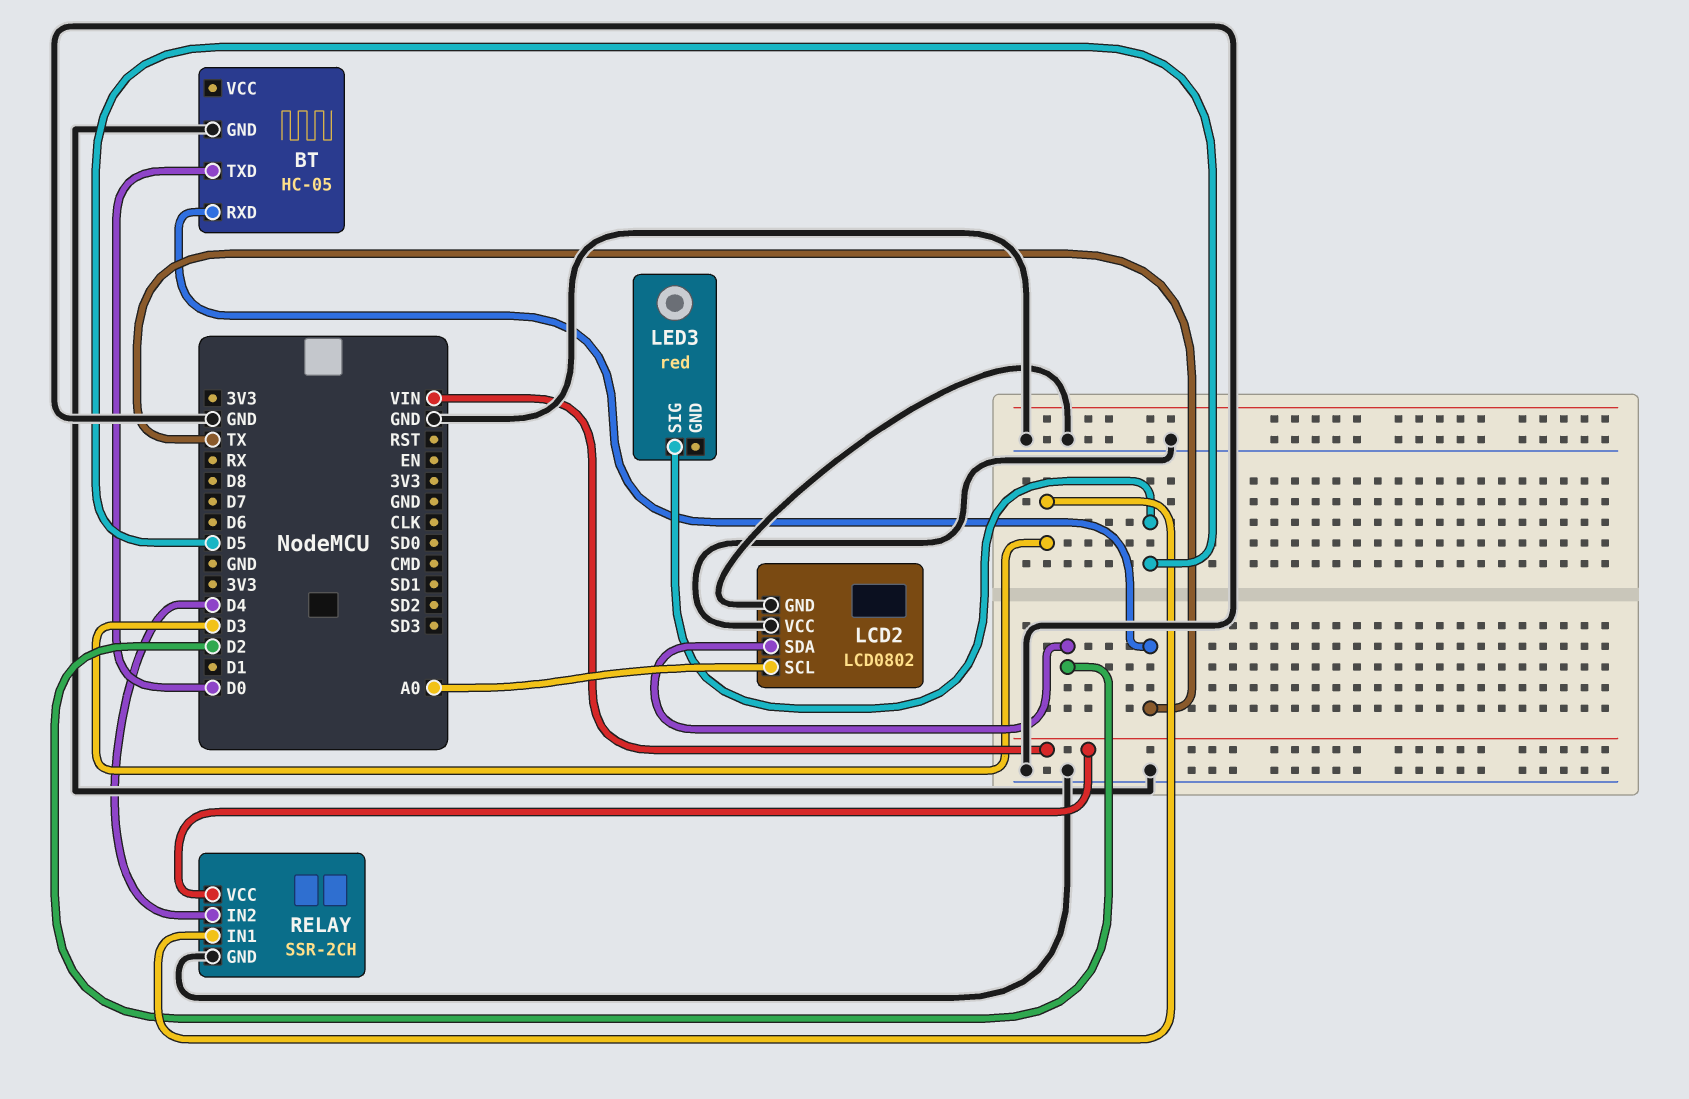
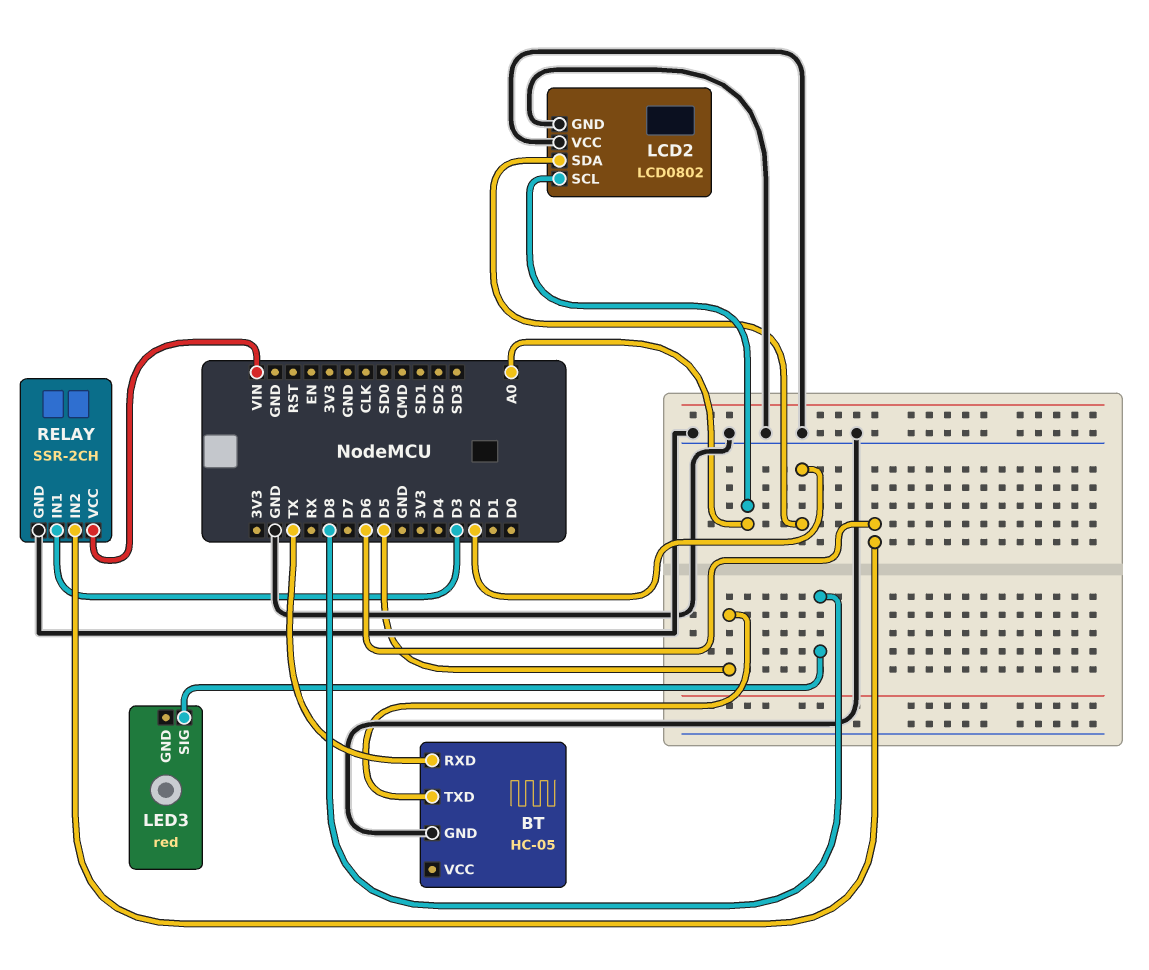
BT pin TXD: D0 -> D5
LED3 pin SIG: D5 -> D8
RELAY pin IN2: D4 -> D6

